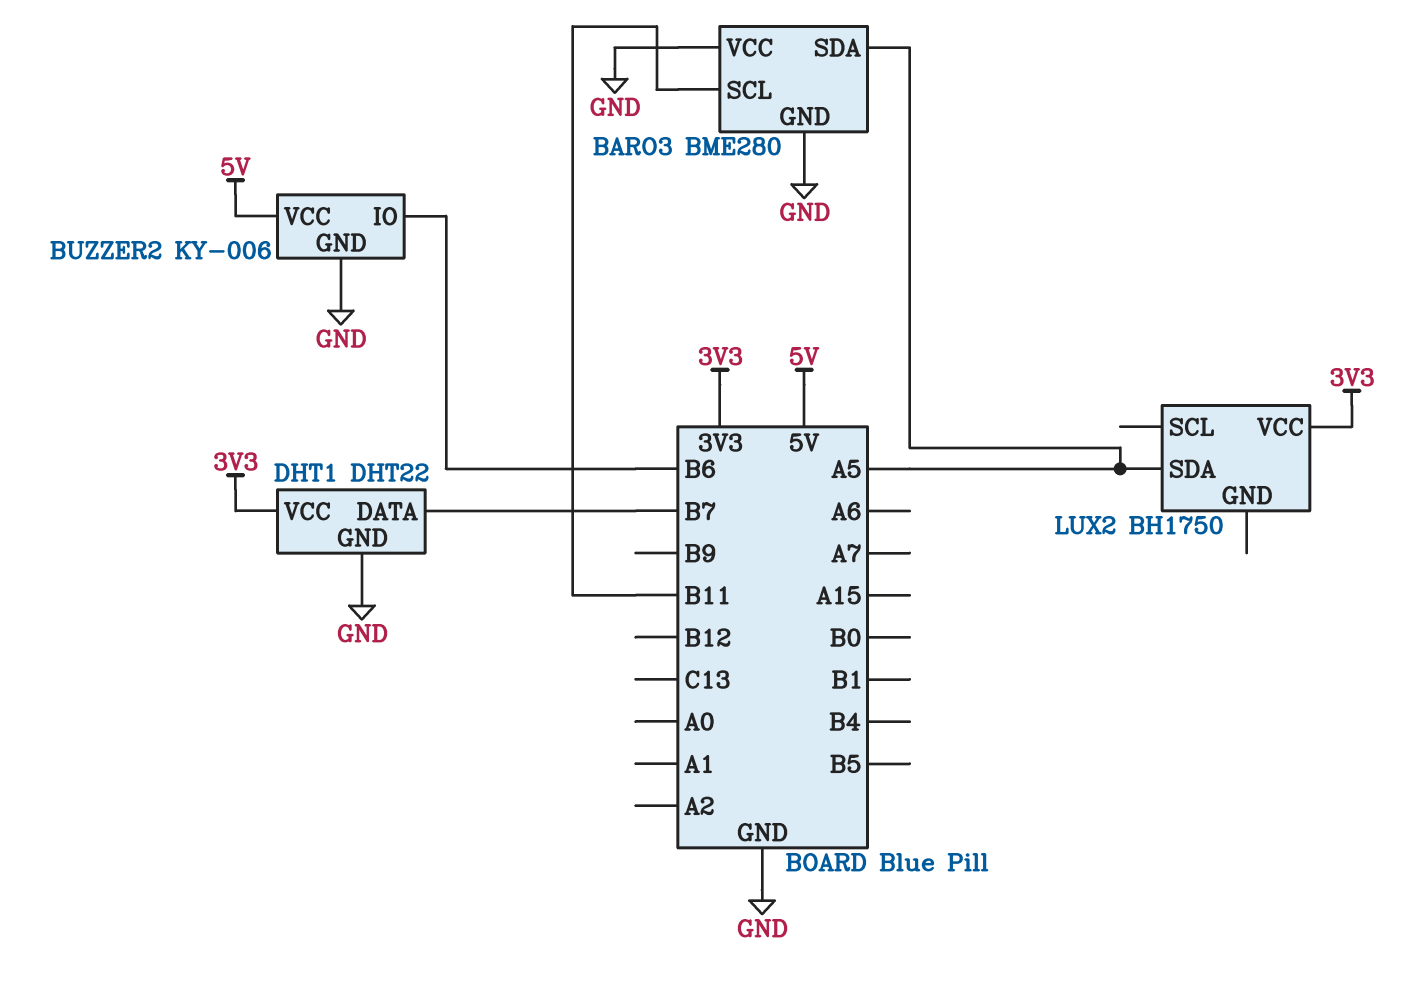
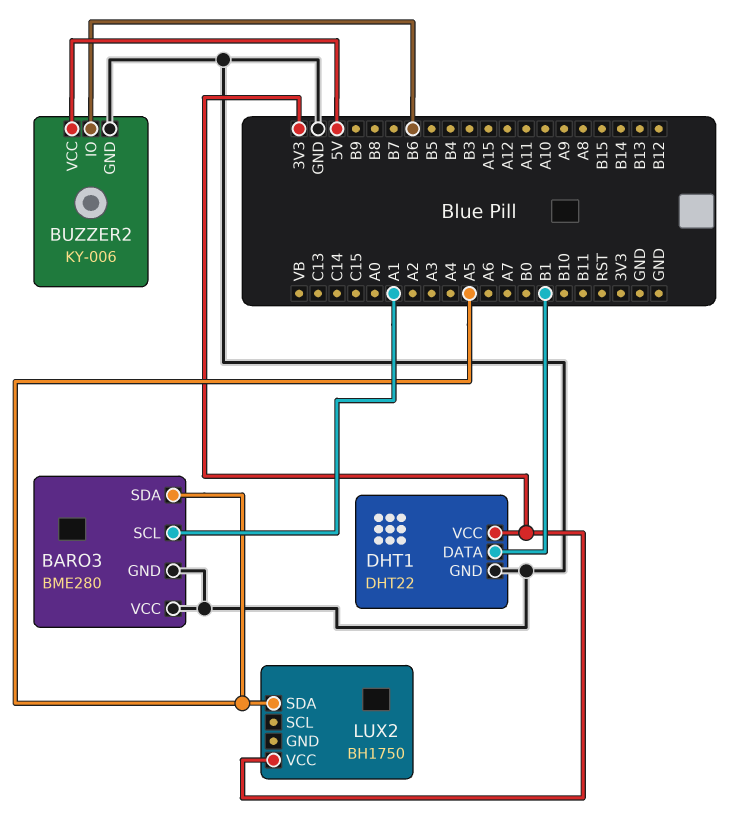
BARO3 pin SCL: B11 -> A1
DHT1 pin DATA: B7 -> B1

